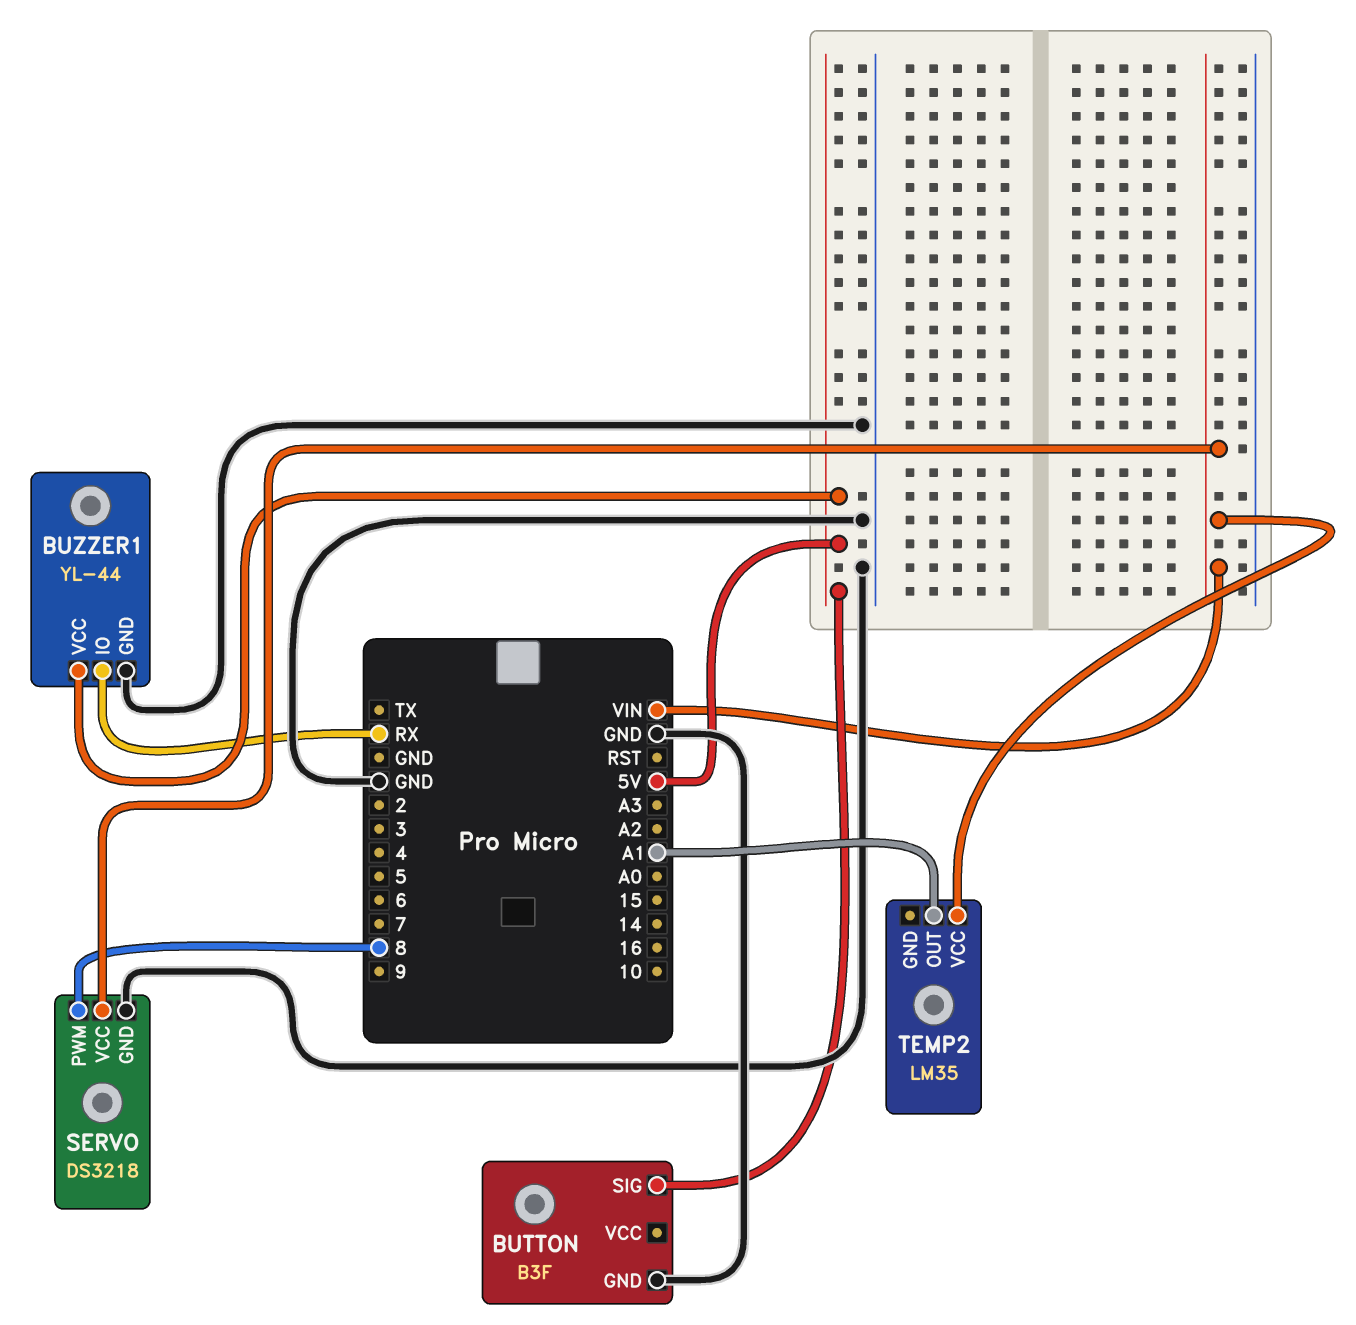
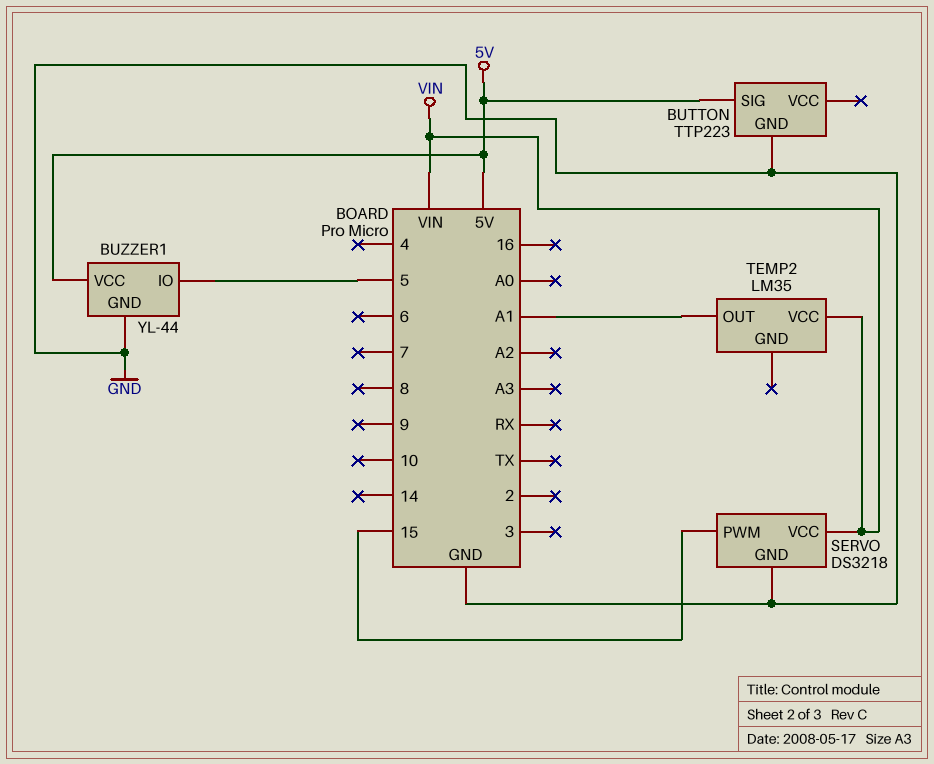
BUTTON: B3F -> TTP223
BUZZER1 pin IO: RX -> 5
SERVO pin PWM: 8 -> 15

